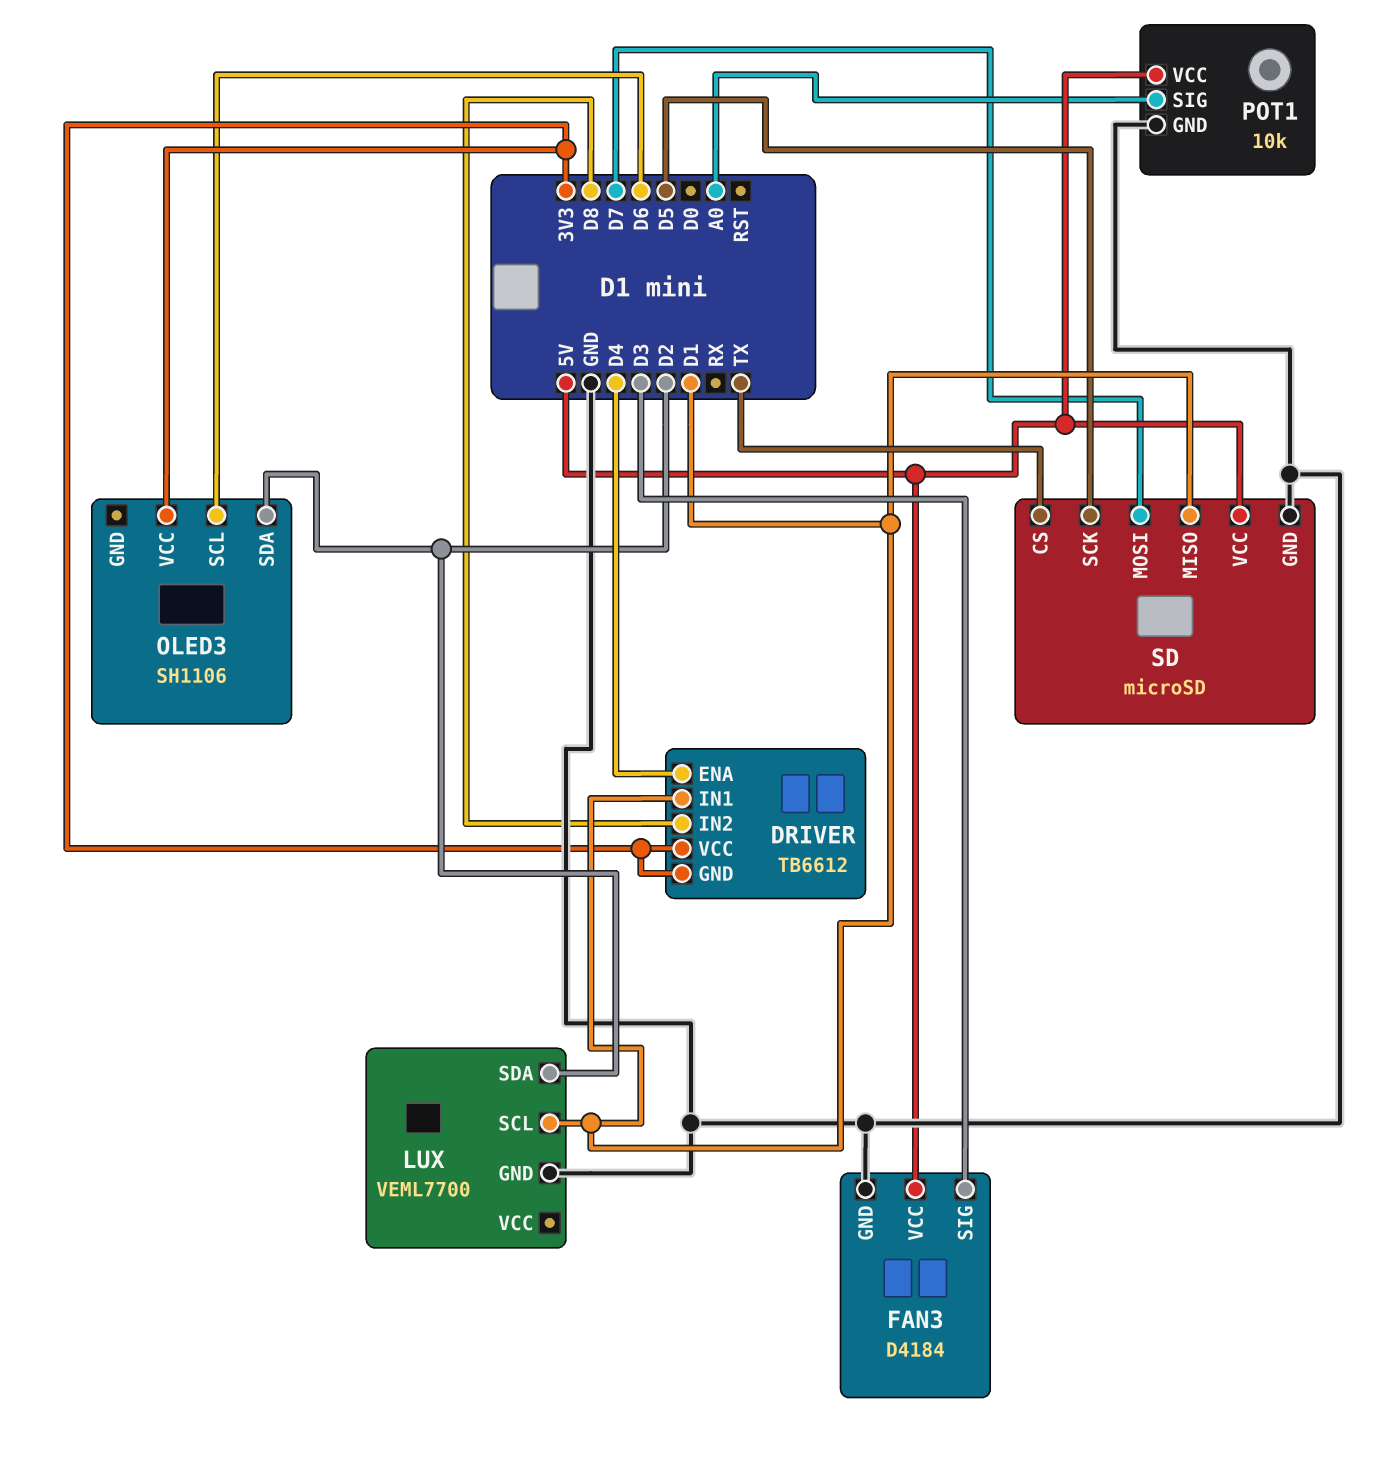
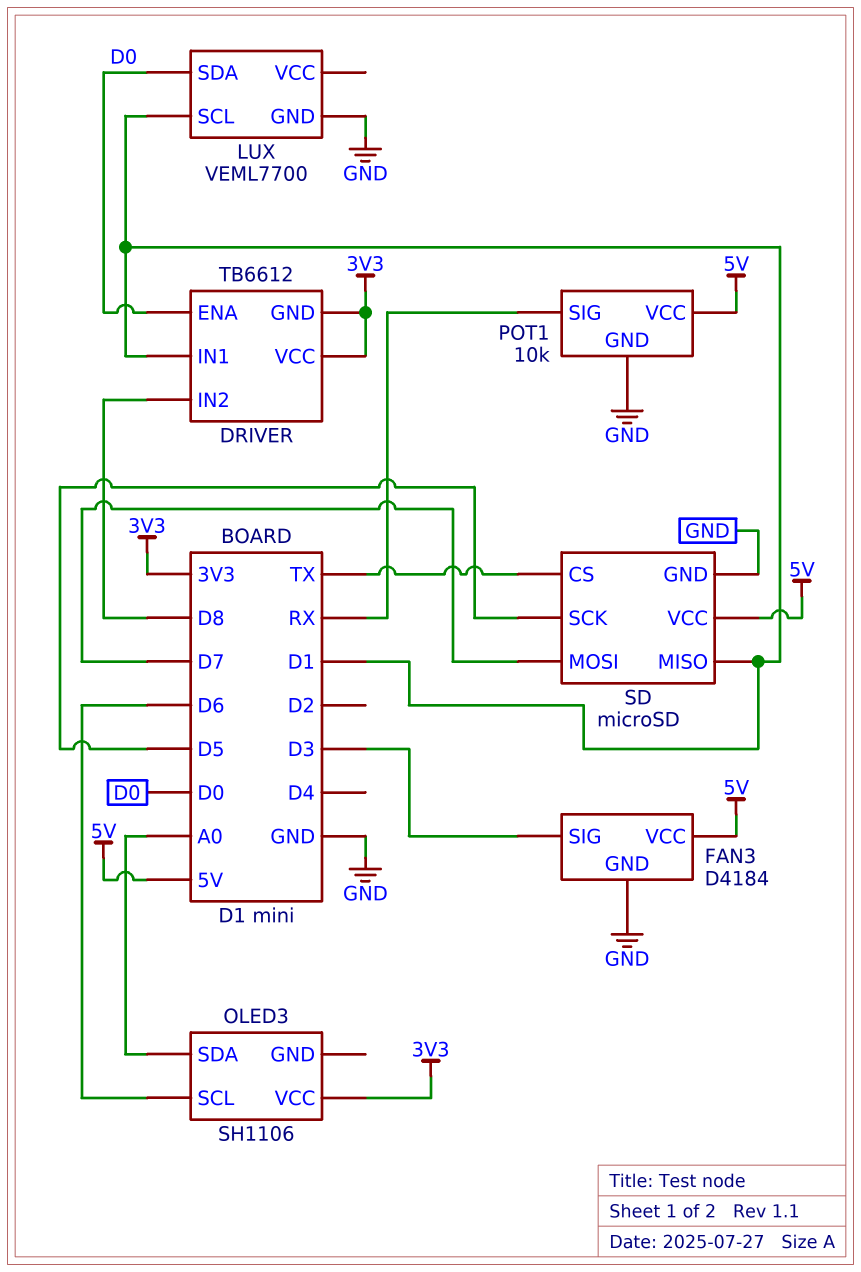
DRIVER pin ENA: D4 -> D0
LUX pin SDA: D2 -> D0
OLED3 pin SDA: D2 -> A0
POT1 pin SIG: A0 -> RX

